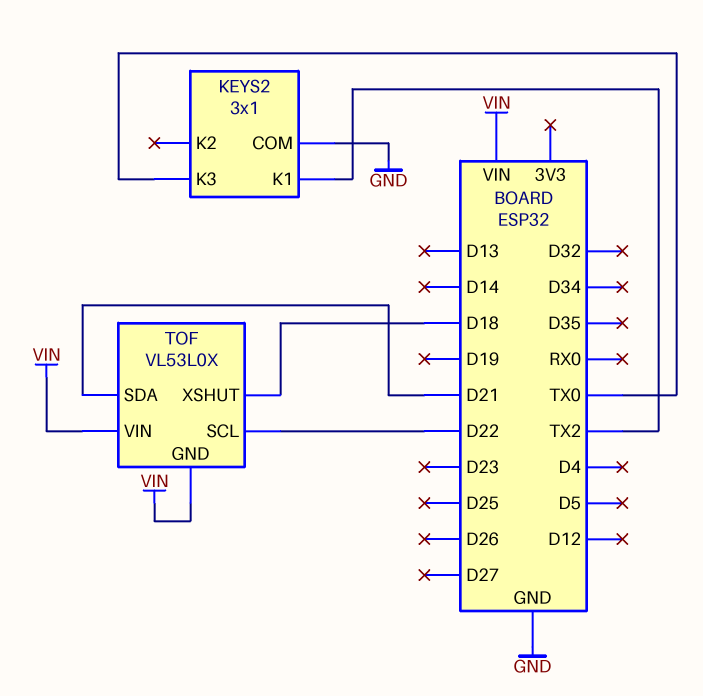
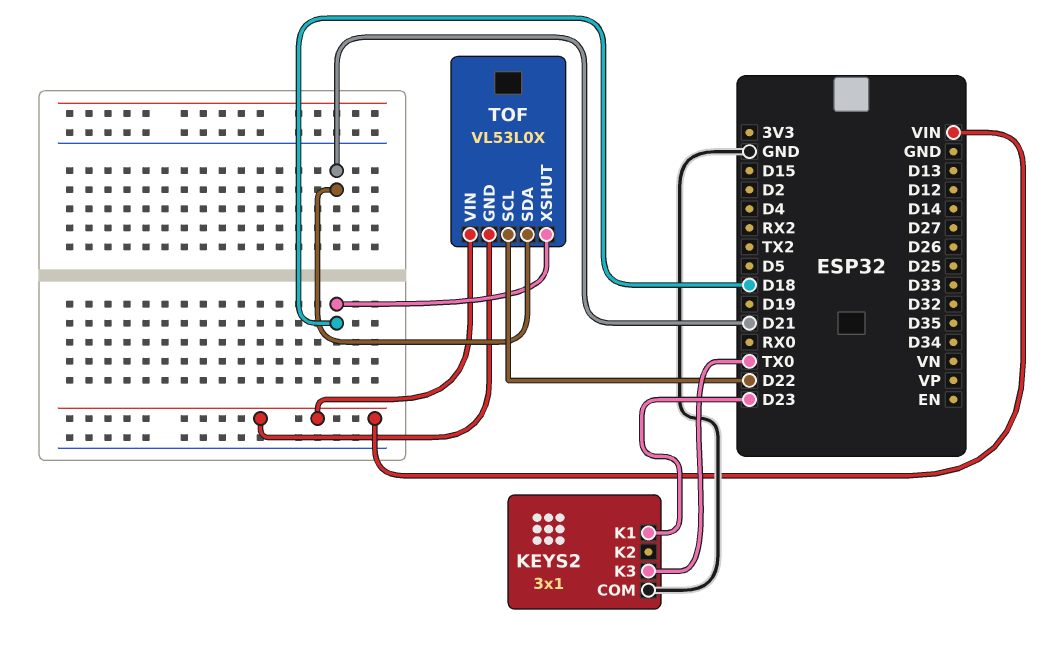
KEYS2 pin K1: TX2 -> D23

